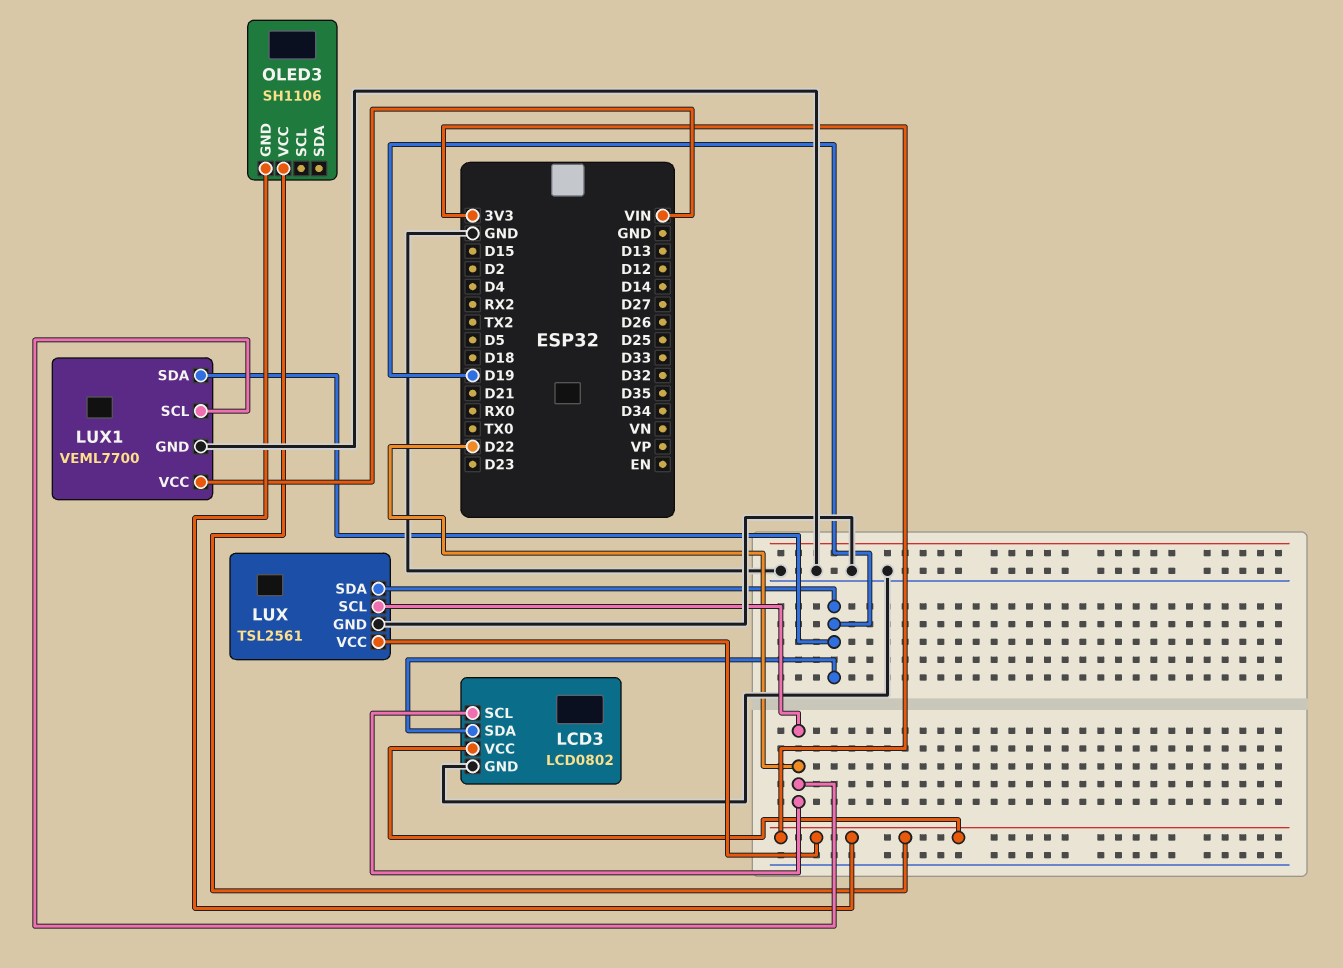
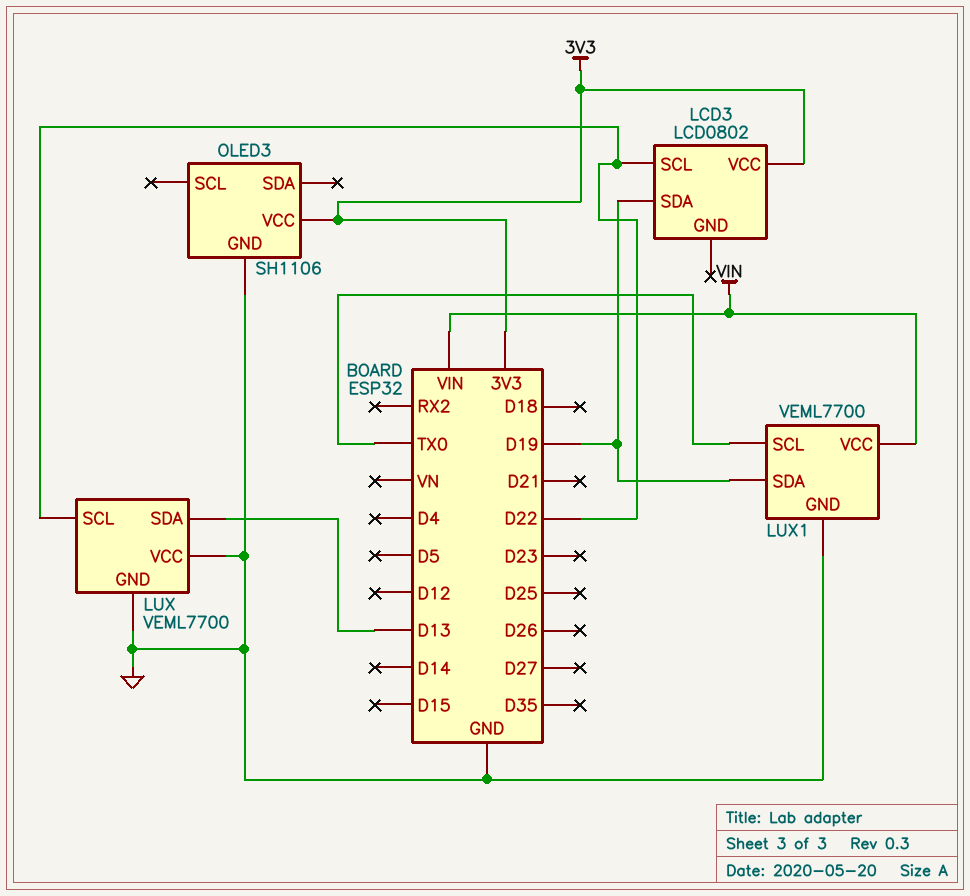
LCD3 pin GND: GND -> none
LUX: TSL2561 -> VEML7700
LUX pin SDA: D19 -> D13
LUX pin VCC: 3V3 -> GND
LUX1 pin SCL: D22 -> TX0
OLED3 pin GND: 3V3 -> GND

